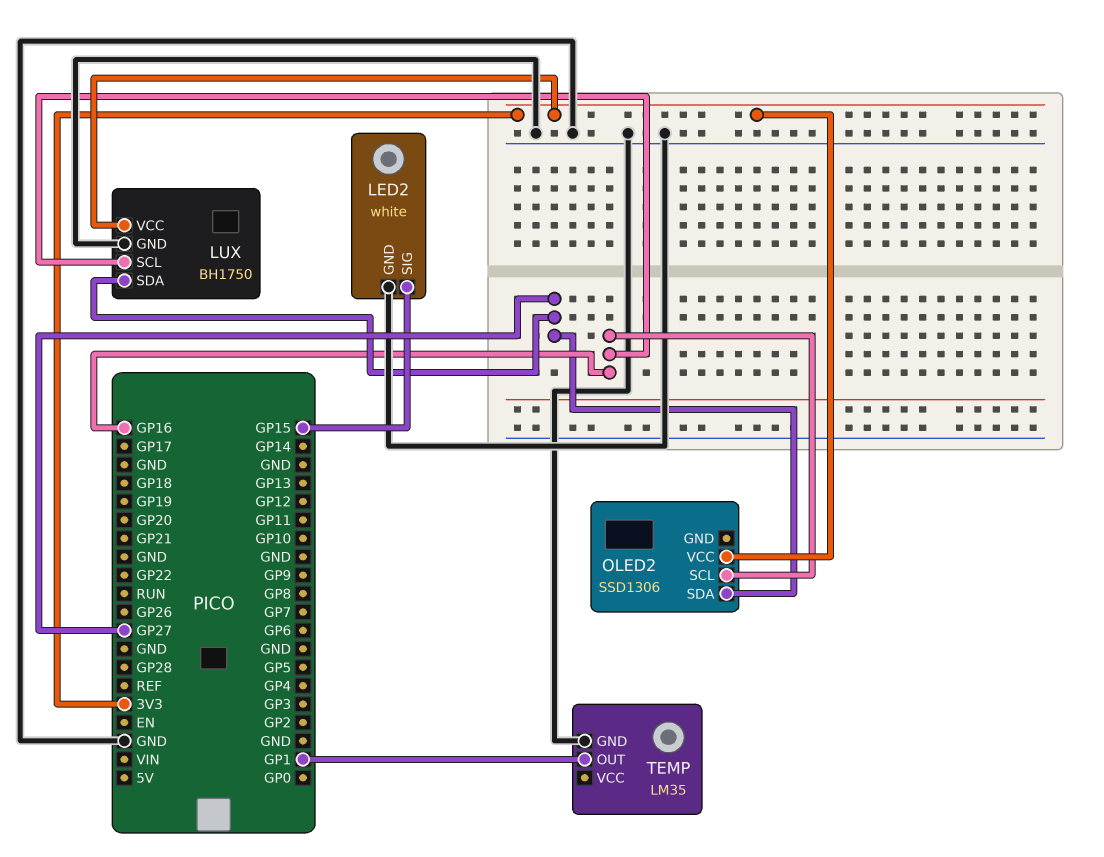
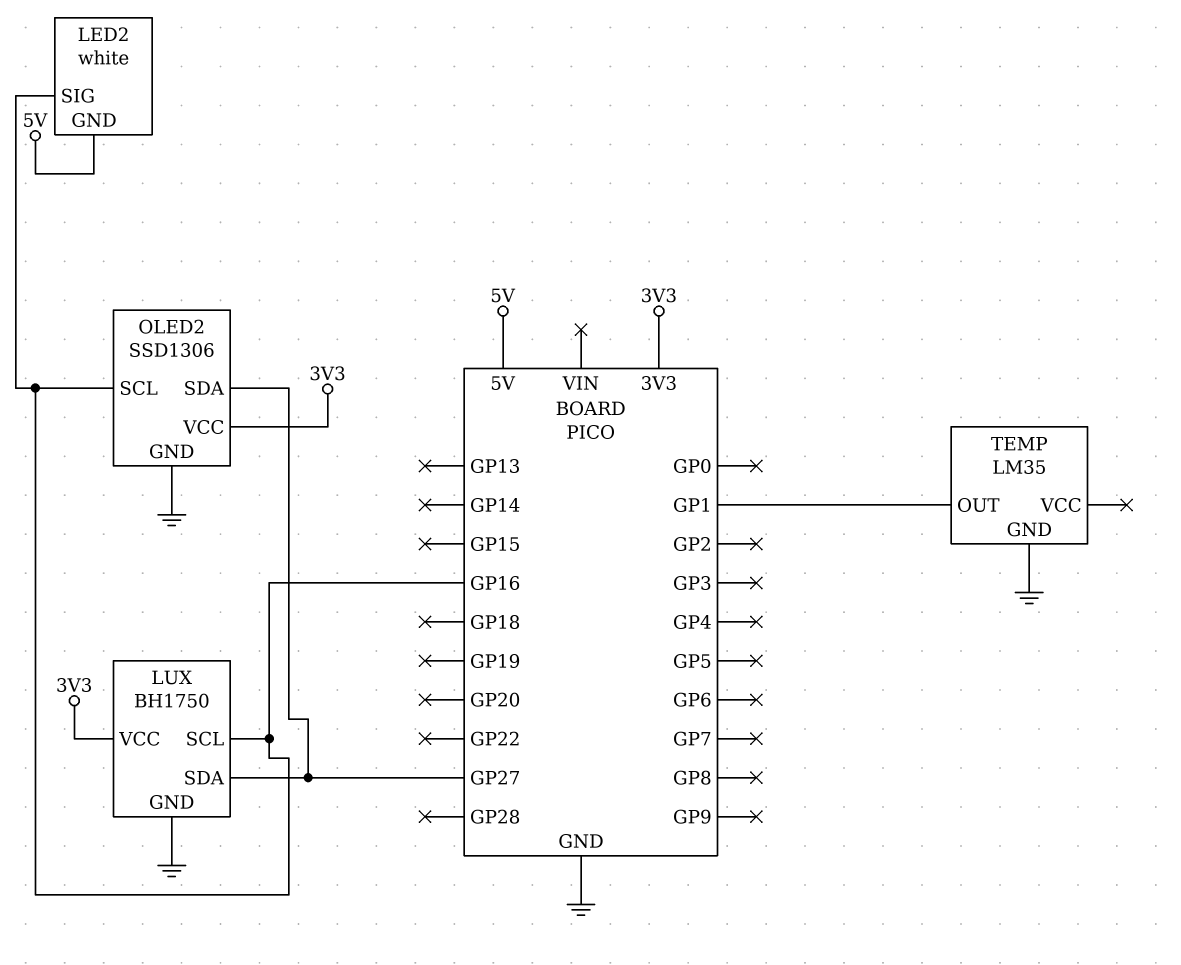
LED2 pin GND: GND -> 5V
LED2 pin SIG: GP15 -> GP16
OLED2 pin GND: none -> GND

